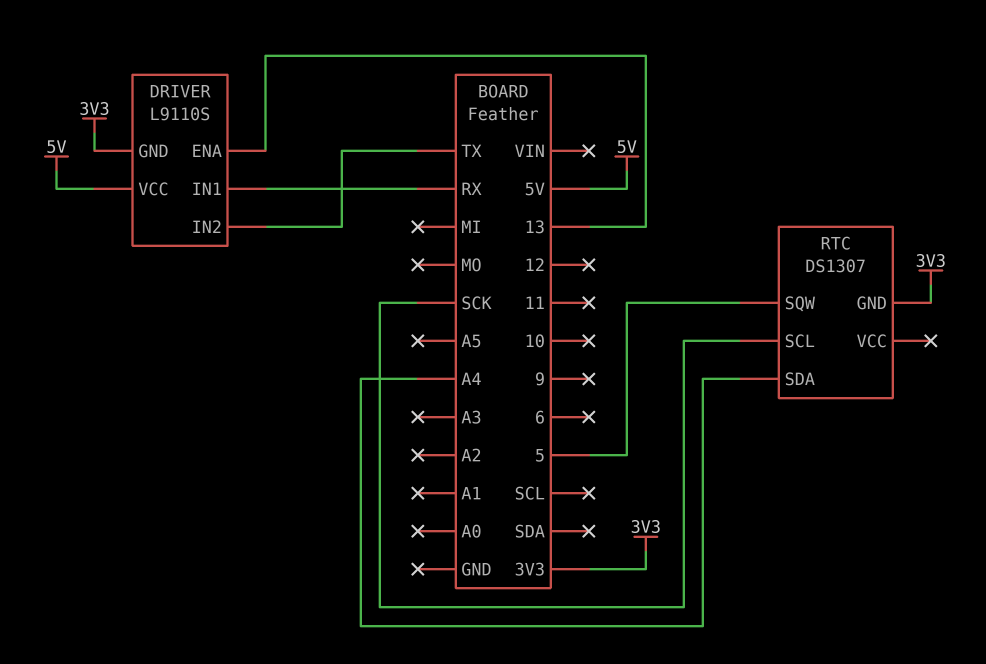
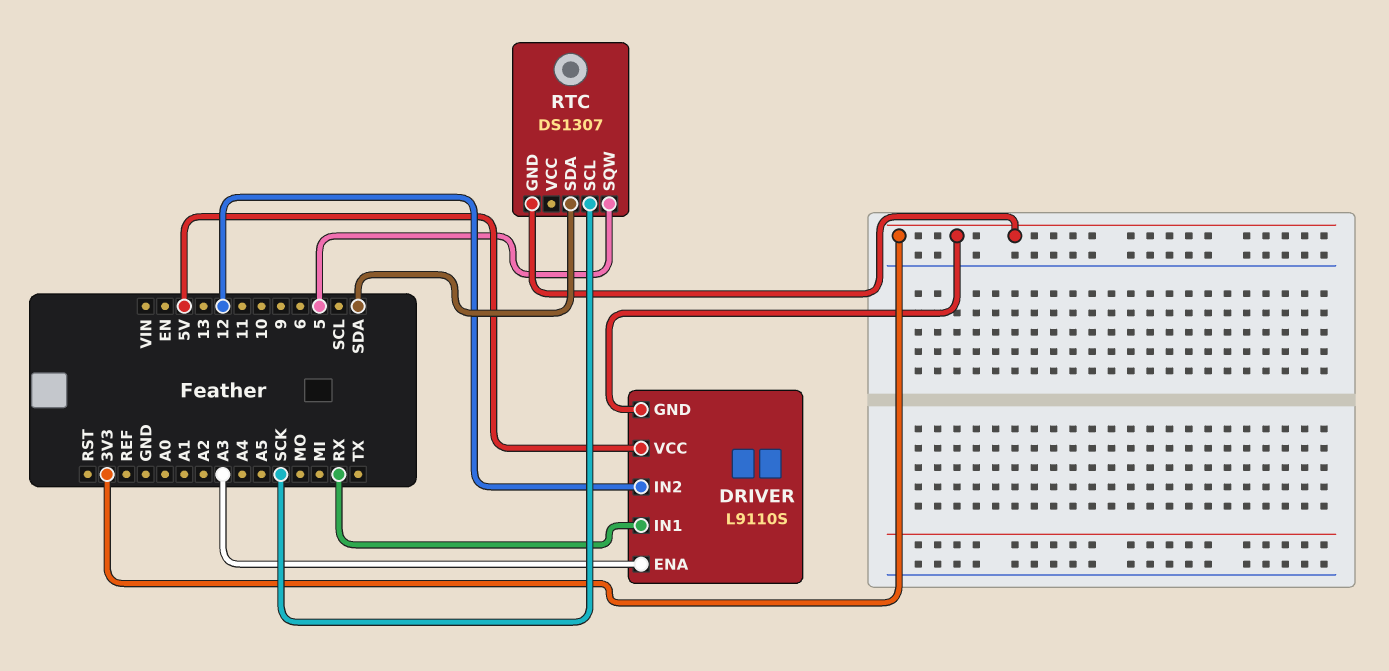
DRIVER pin ENA: 13 -> A3
DRIVER pin IN2: TX -> 12
RTC pin SDA: A4 -> SDA

